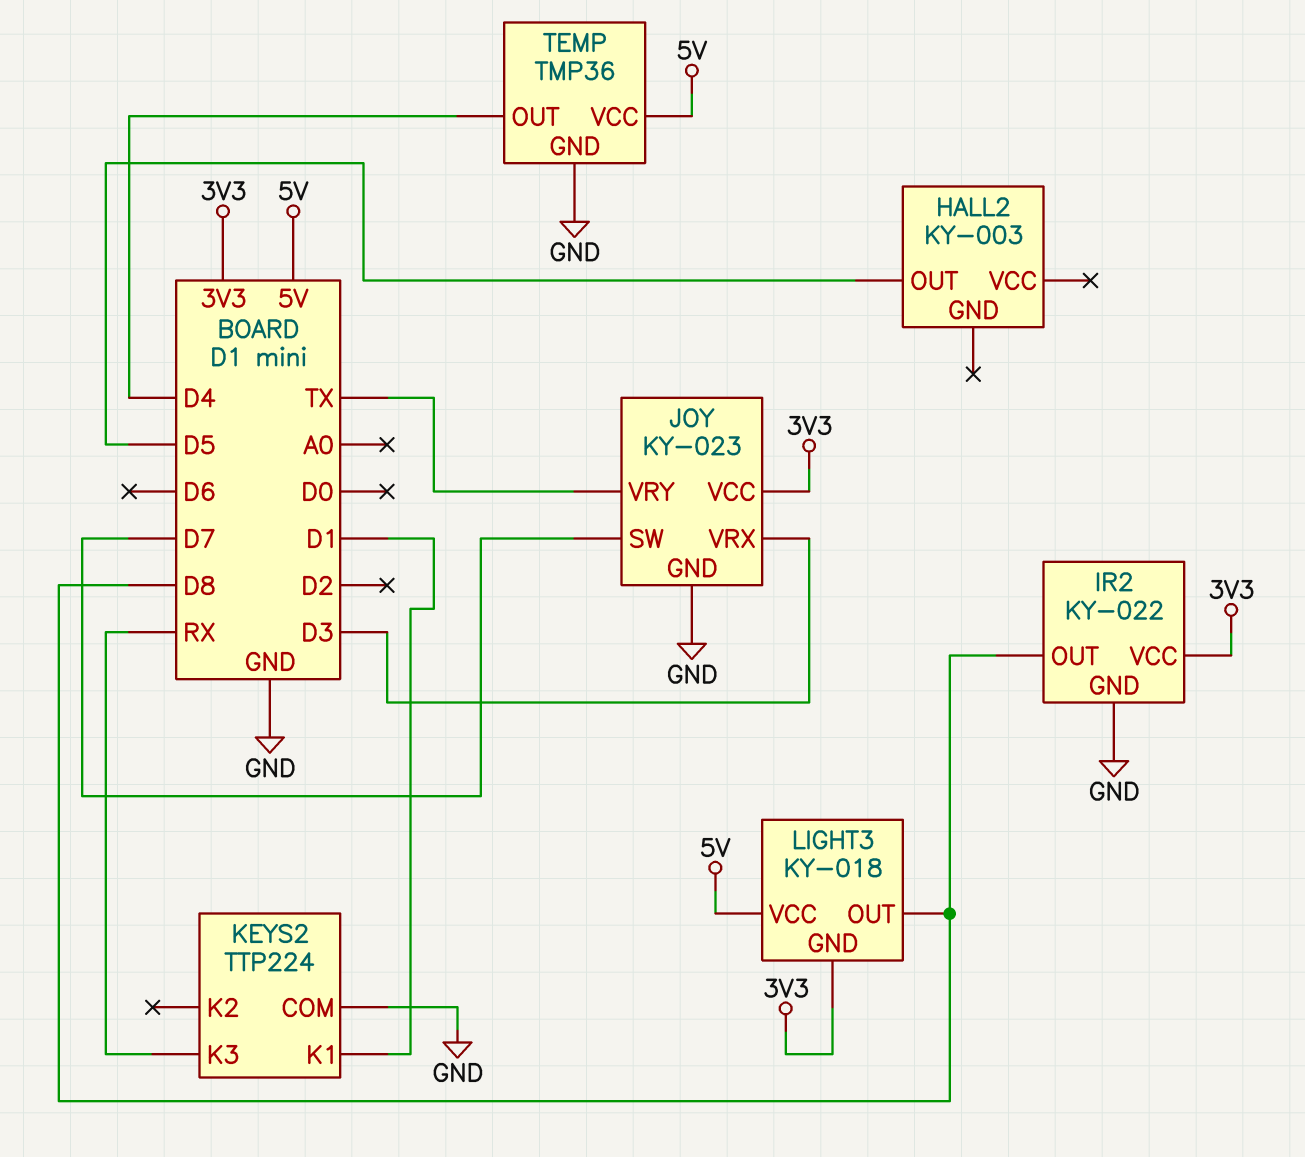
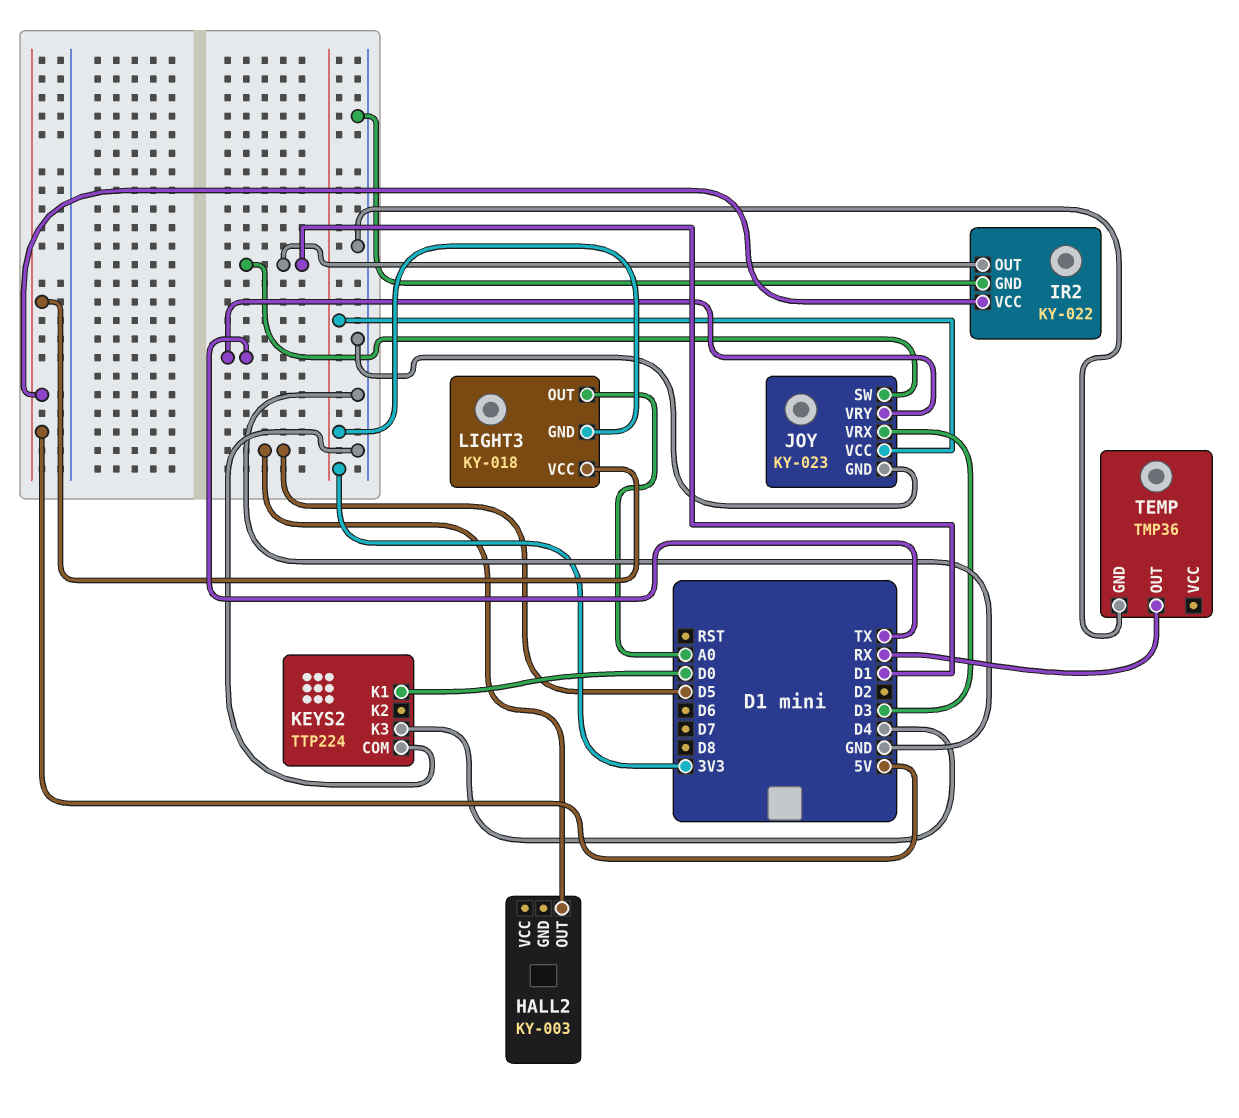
IR2 pin OUT: D8 -> D1
IR2 pin VCC: 3V3 -> 5V
JOY pin SW: D7 -> D1
KEYS2 pin K1: D1 -> D0
KEYS2 pin K3: RX -> D4
LIGHT3 pin OUT: D8 -> A0
TEMP pin OUT: D4 -> RX
TEMP pin VCC: 5V -> none

